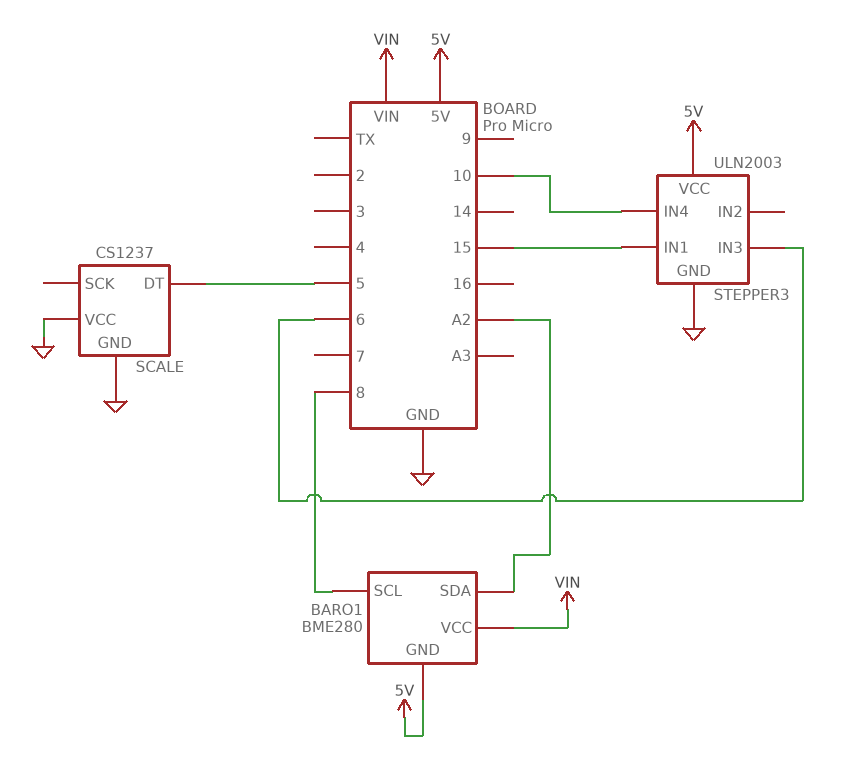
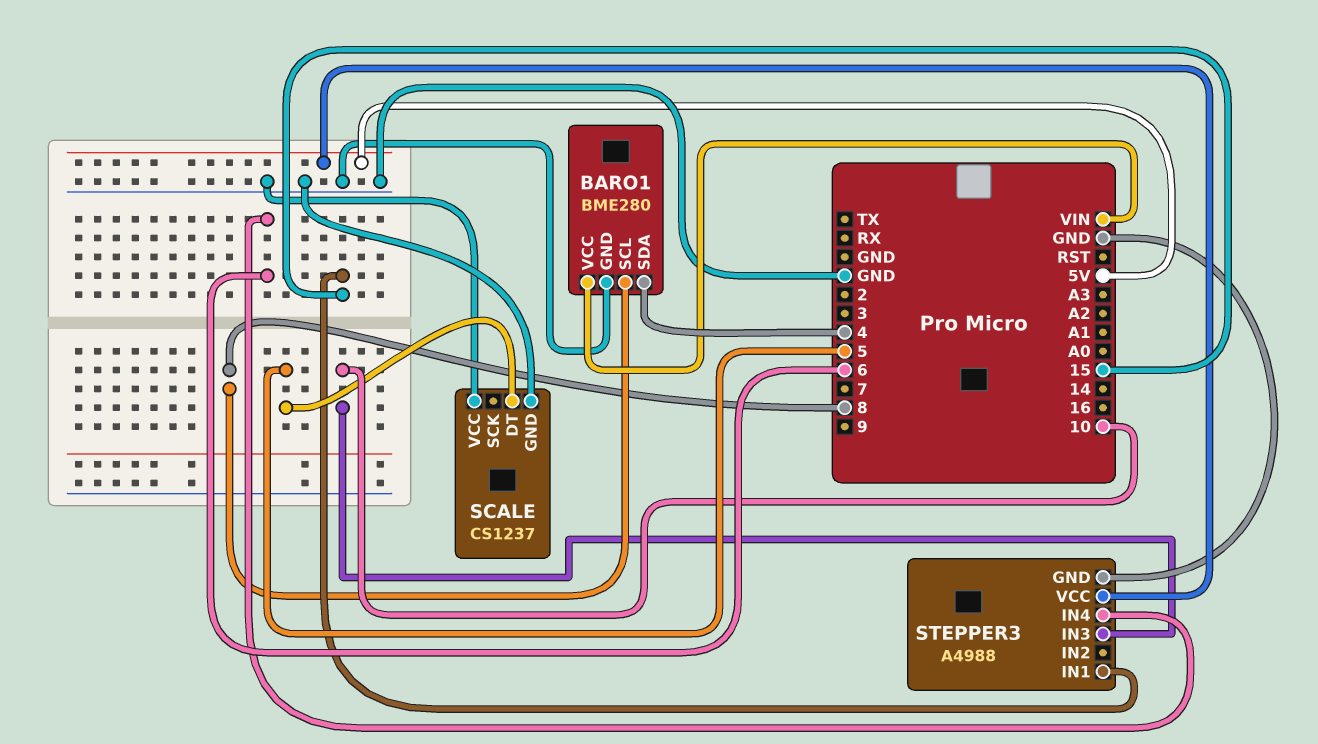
BARO1 pin GND: 5V -> GND
BARO1 pin SDA: A2 -> 4
STEPPER3: ULN2003 -> A4988
STEPPER3 pin IN3: 6 -> 10
STEPPER3 pin IN4: 10 -> 6

